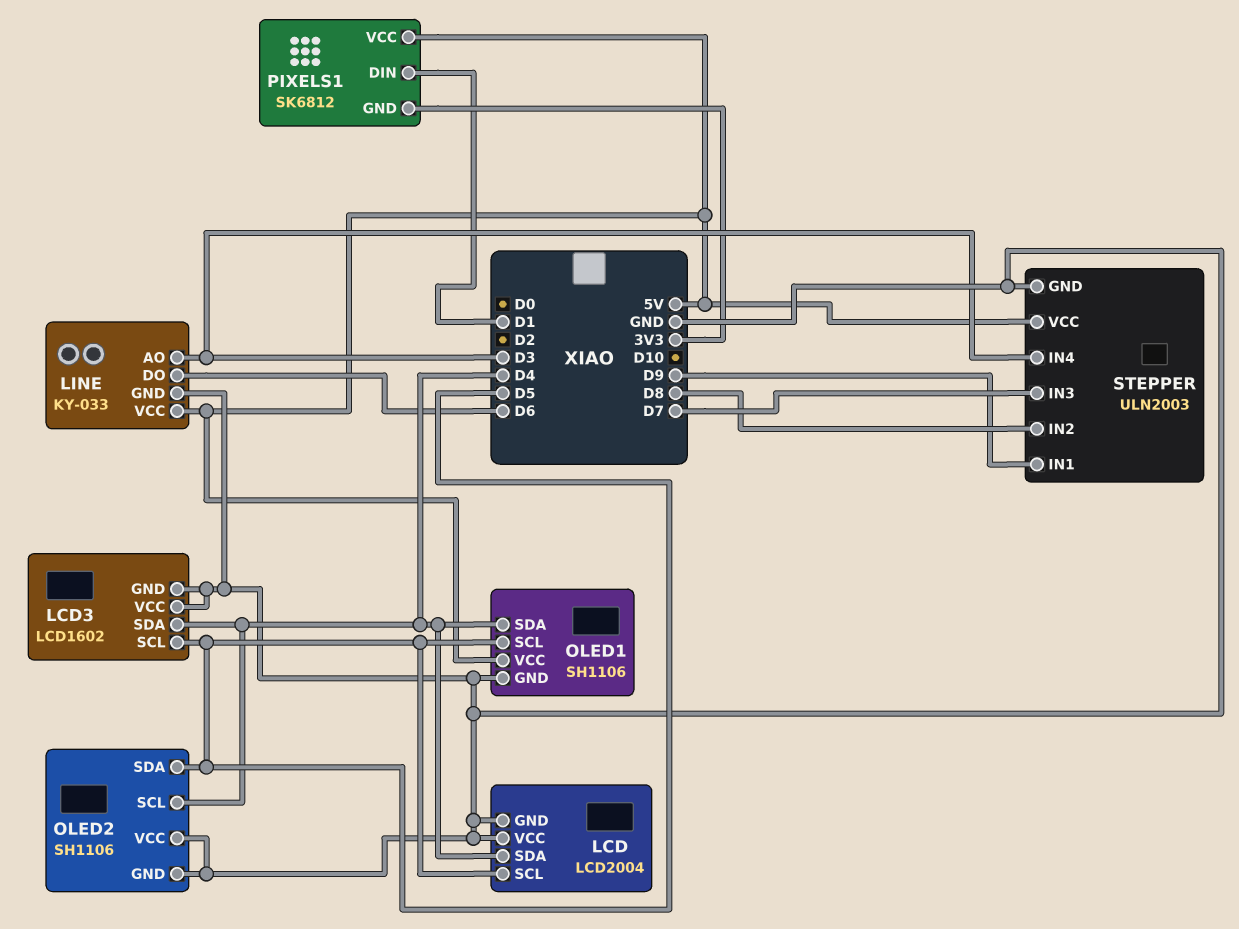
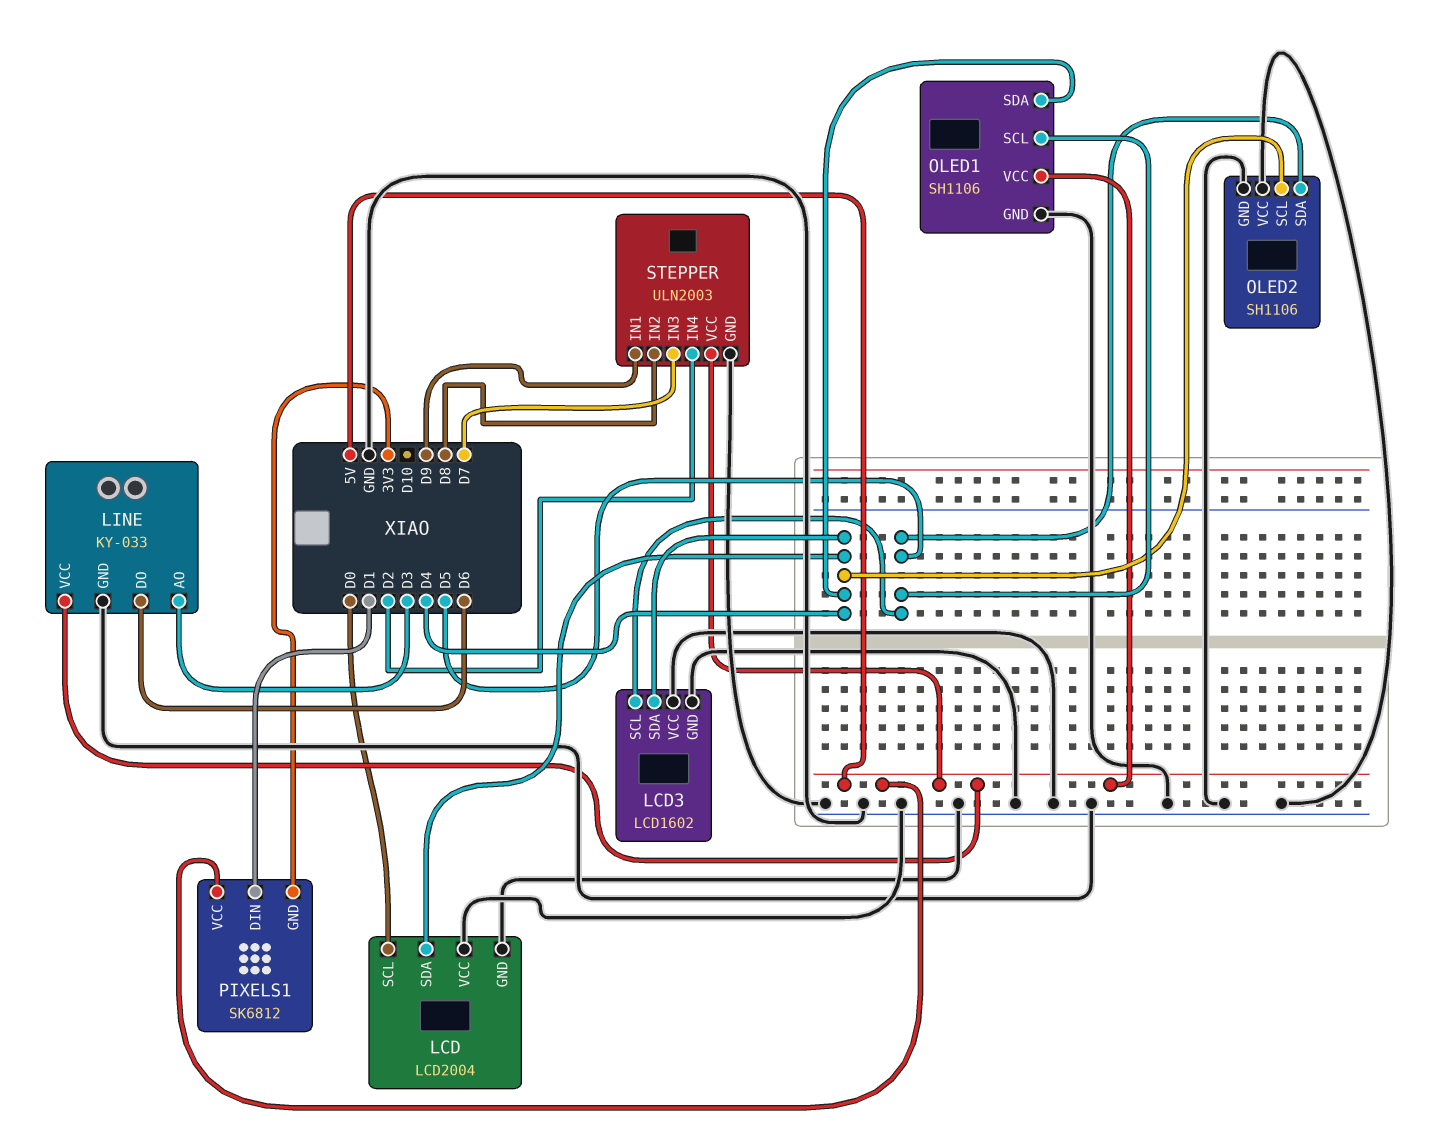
LCD pin SCL: D5 -> D0
STEPPER pin IN4: D3 -> D2

